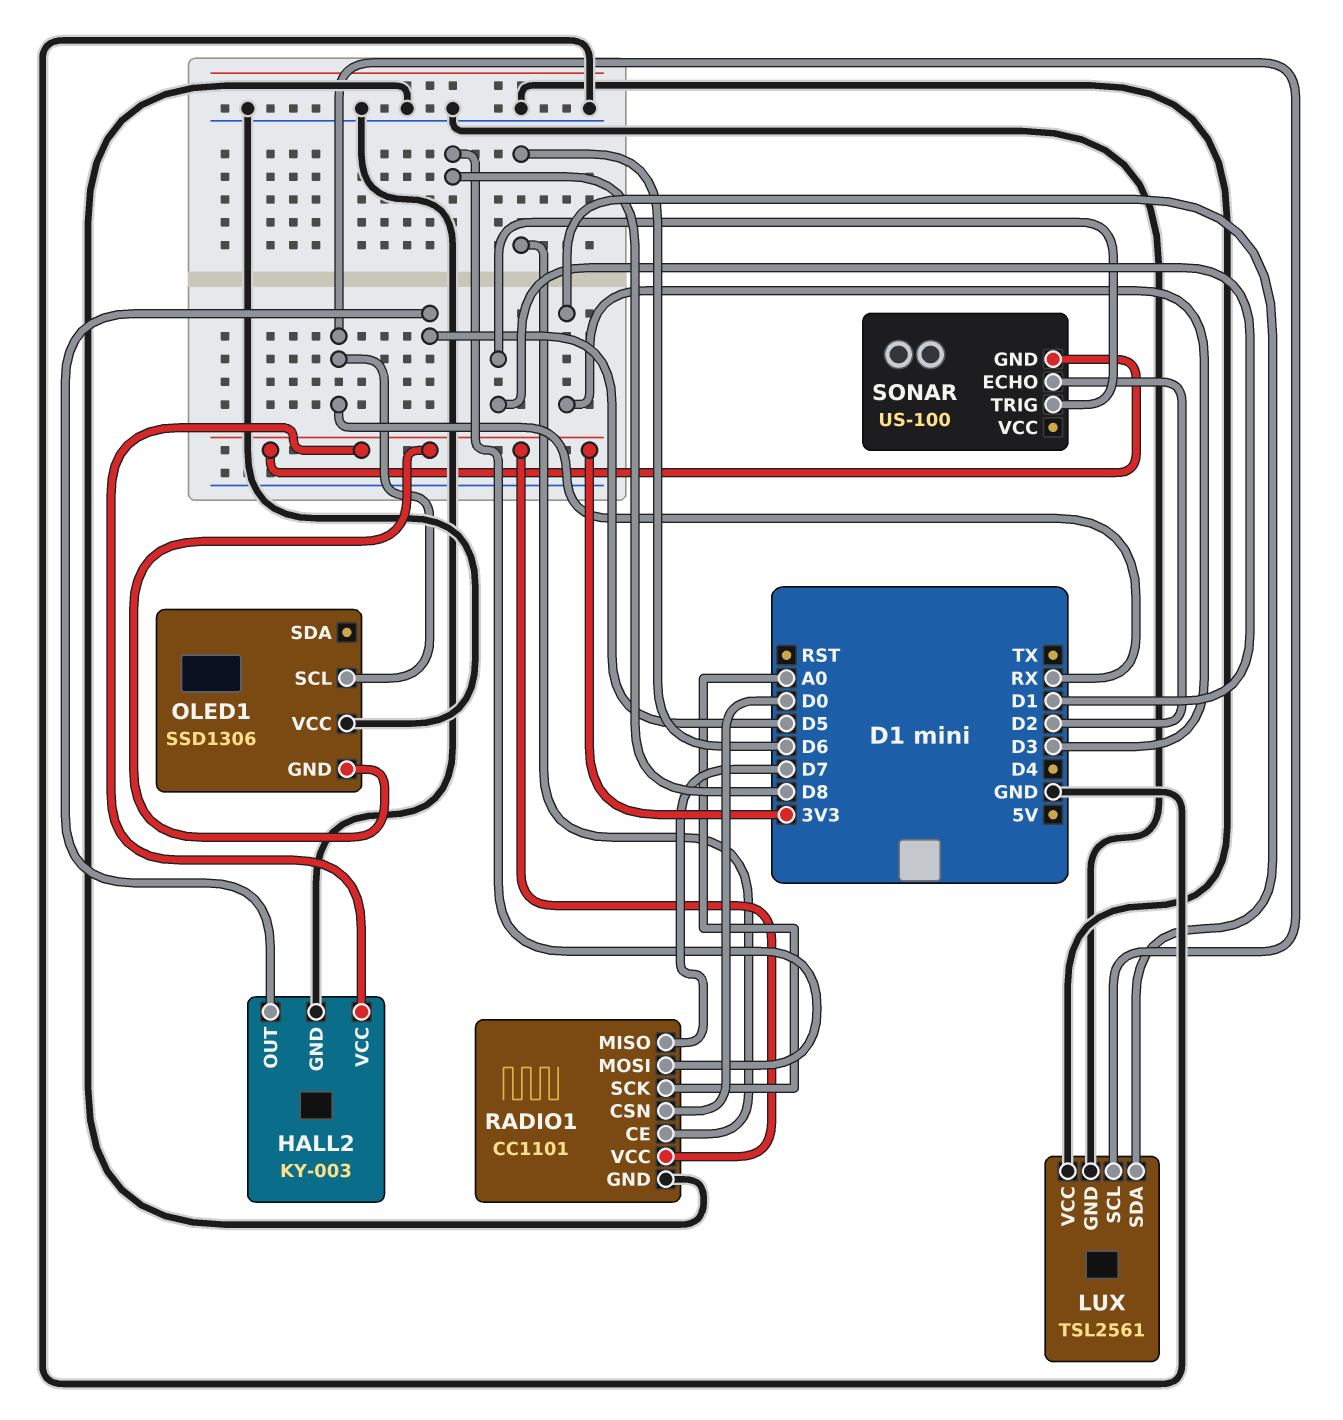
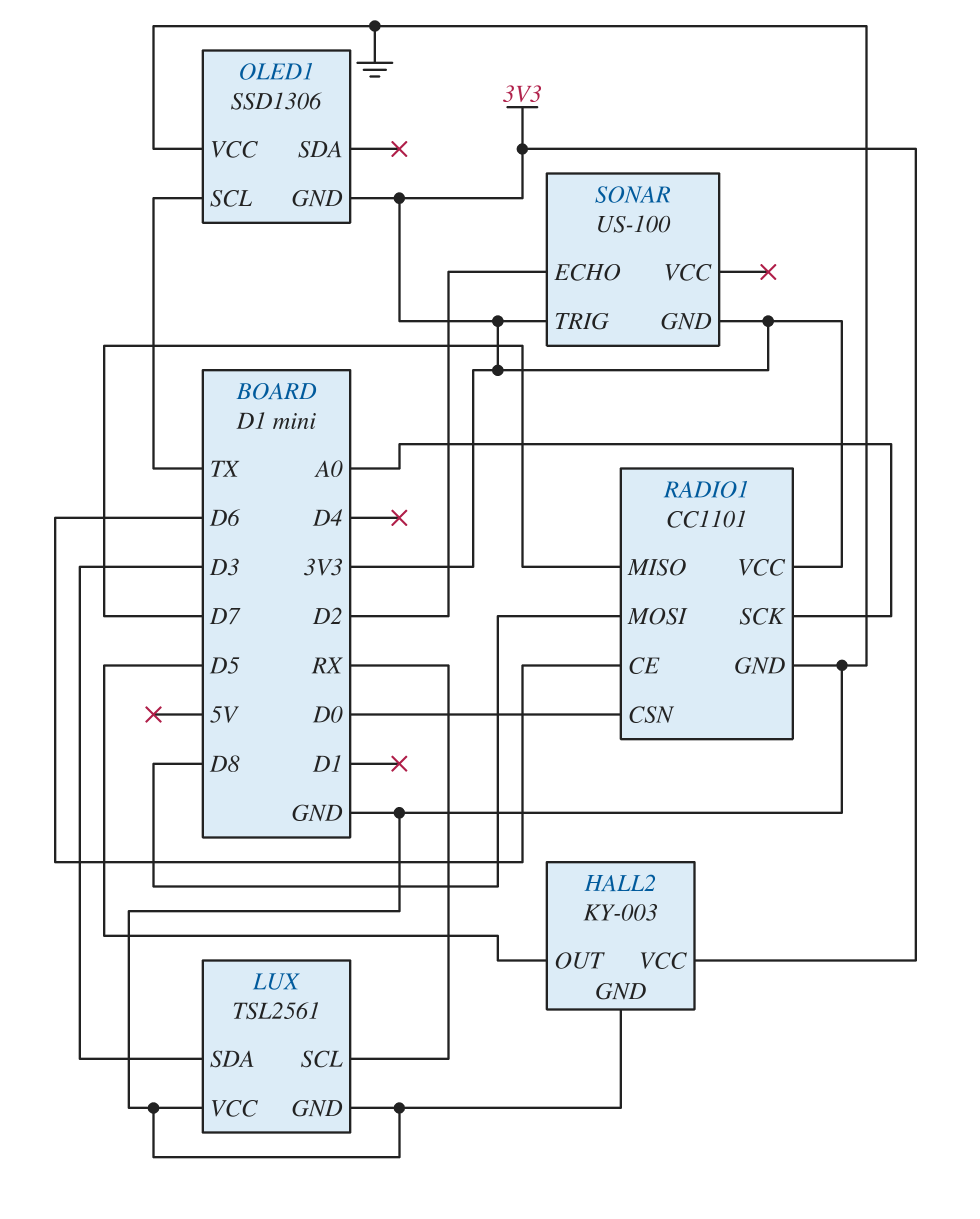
OLED1 pin SCL: RX -> TX
SONAR pin TRIG: D1 -> 3V3

